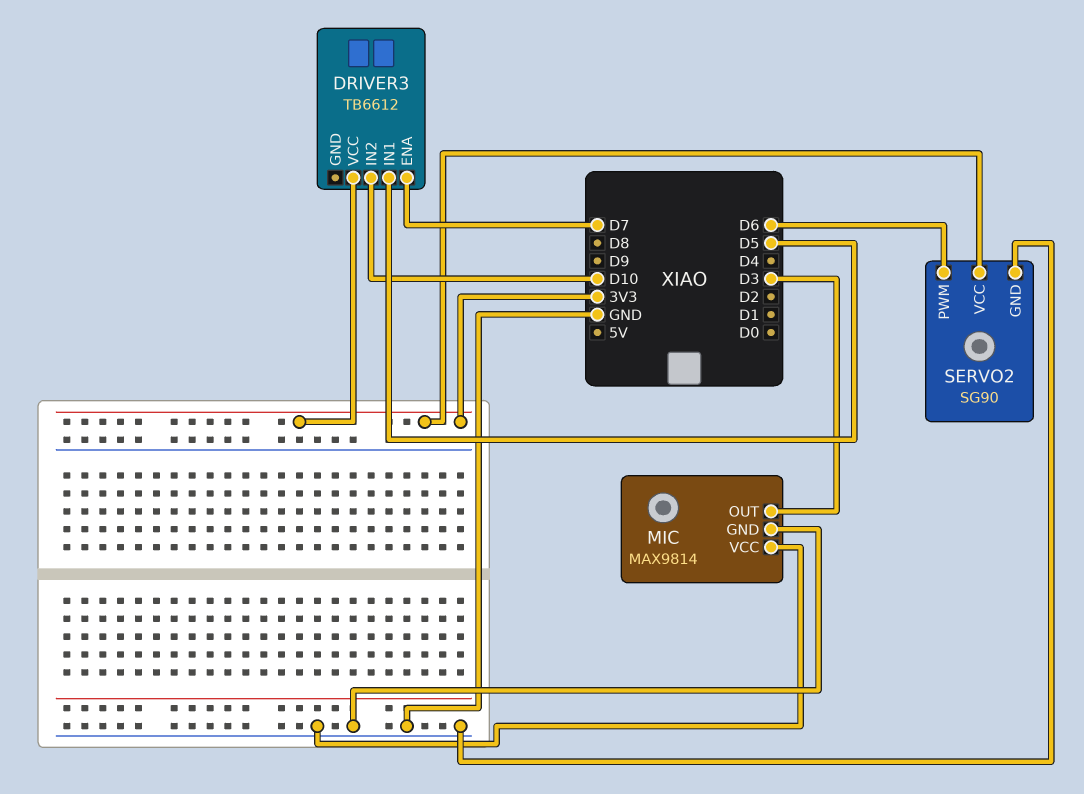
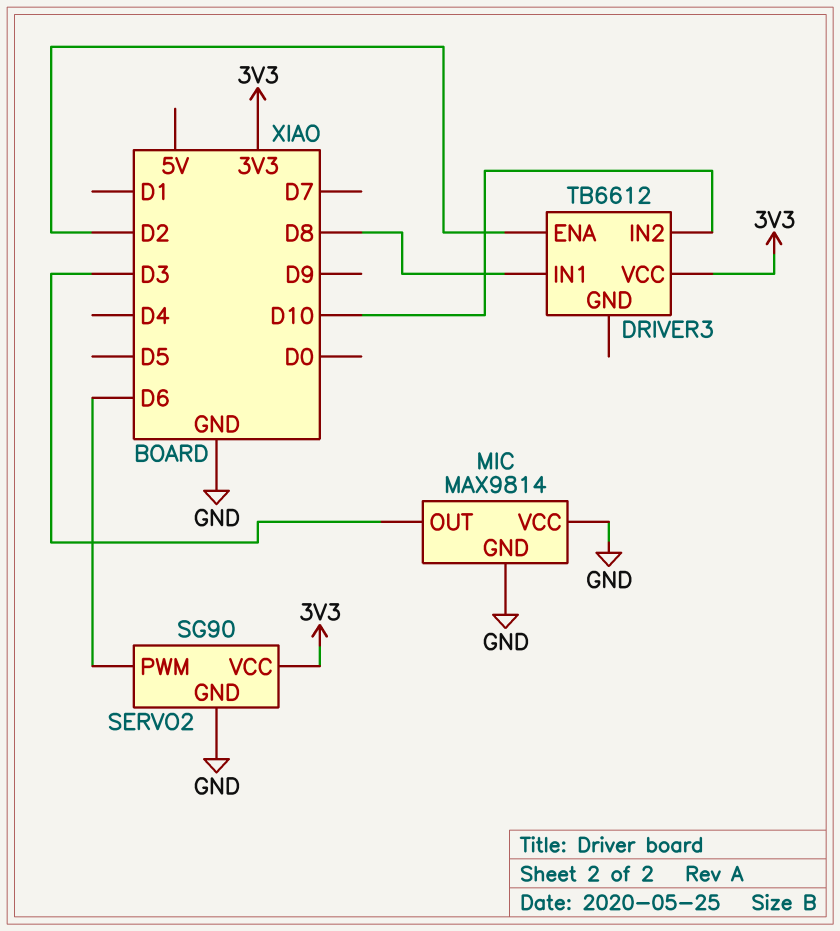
DRIVER3 pin ENA: D7 -> D2
DRIVER3 pin IN1: D5 -> D8

